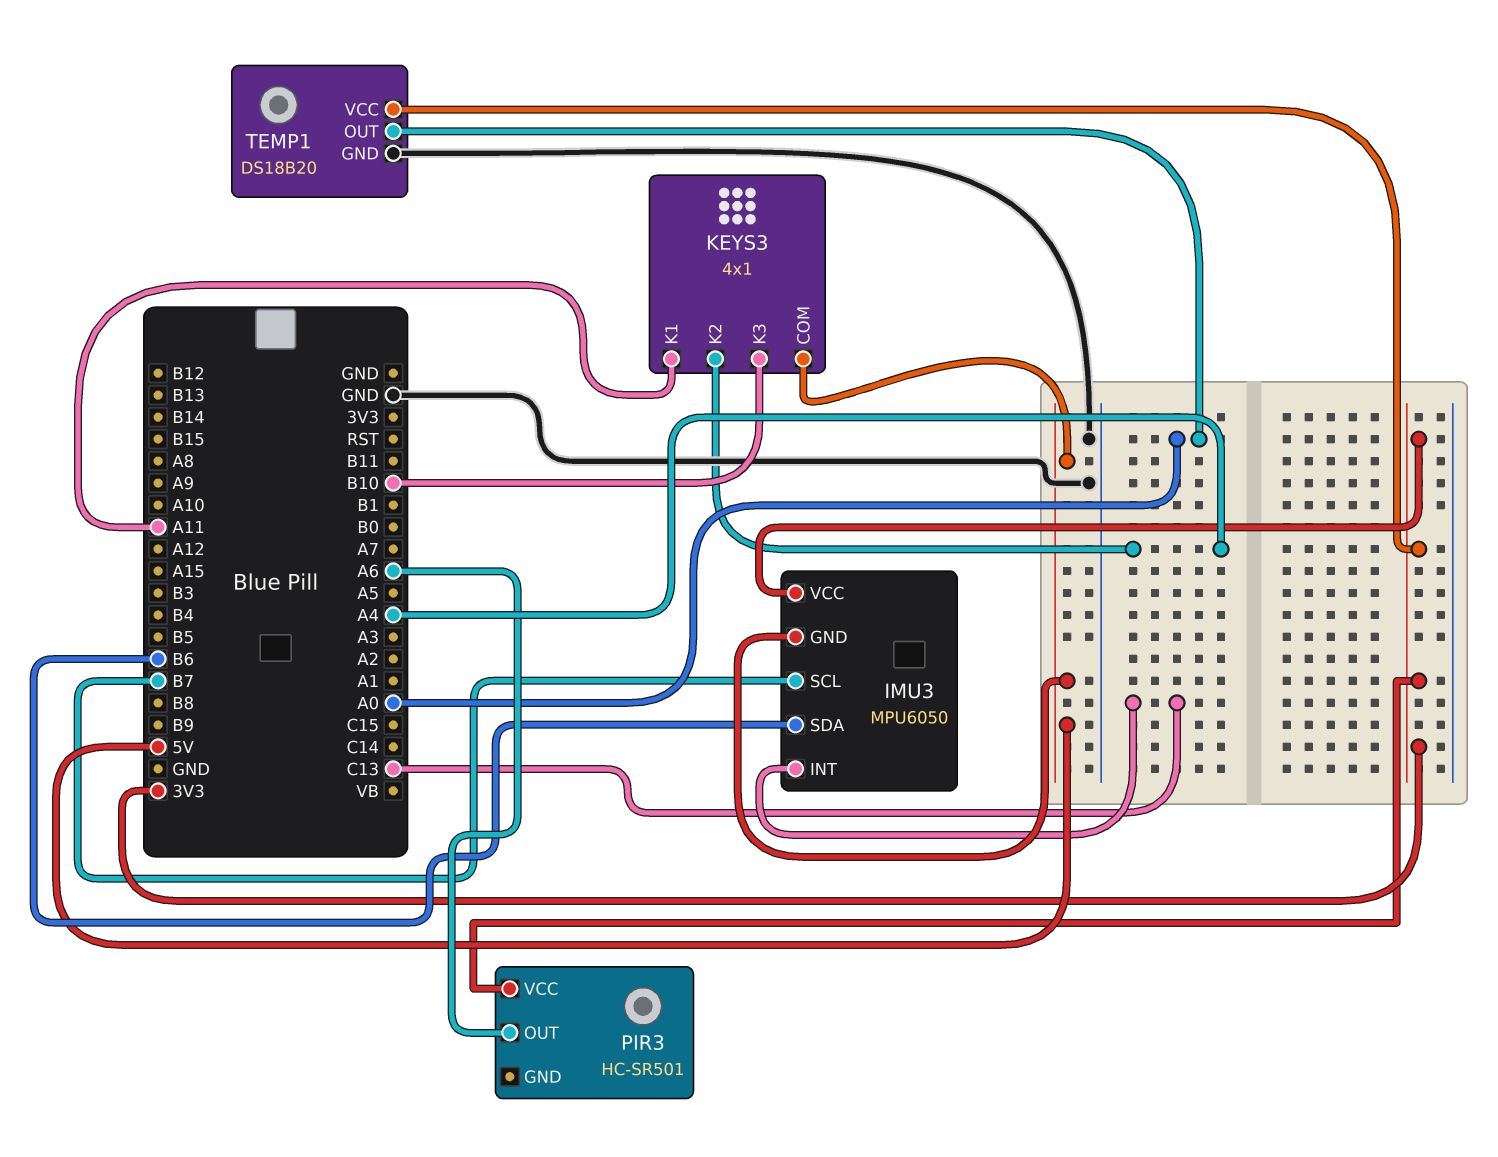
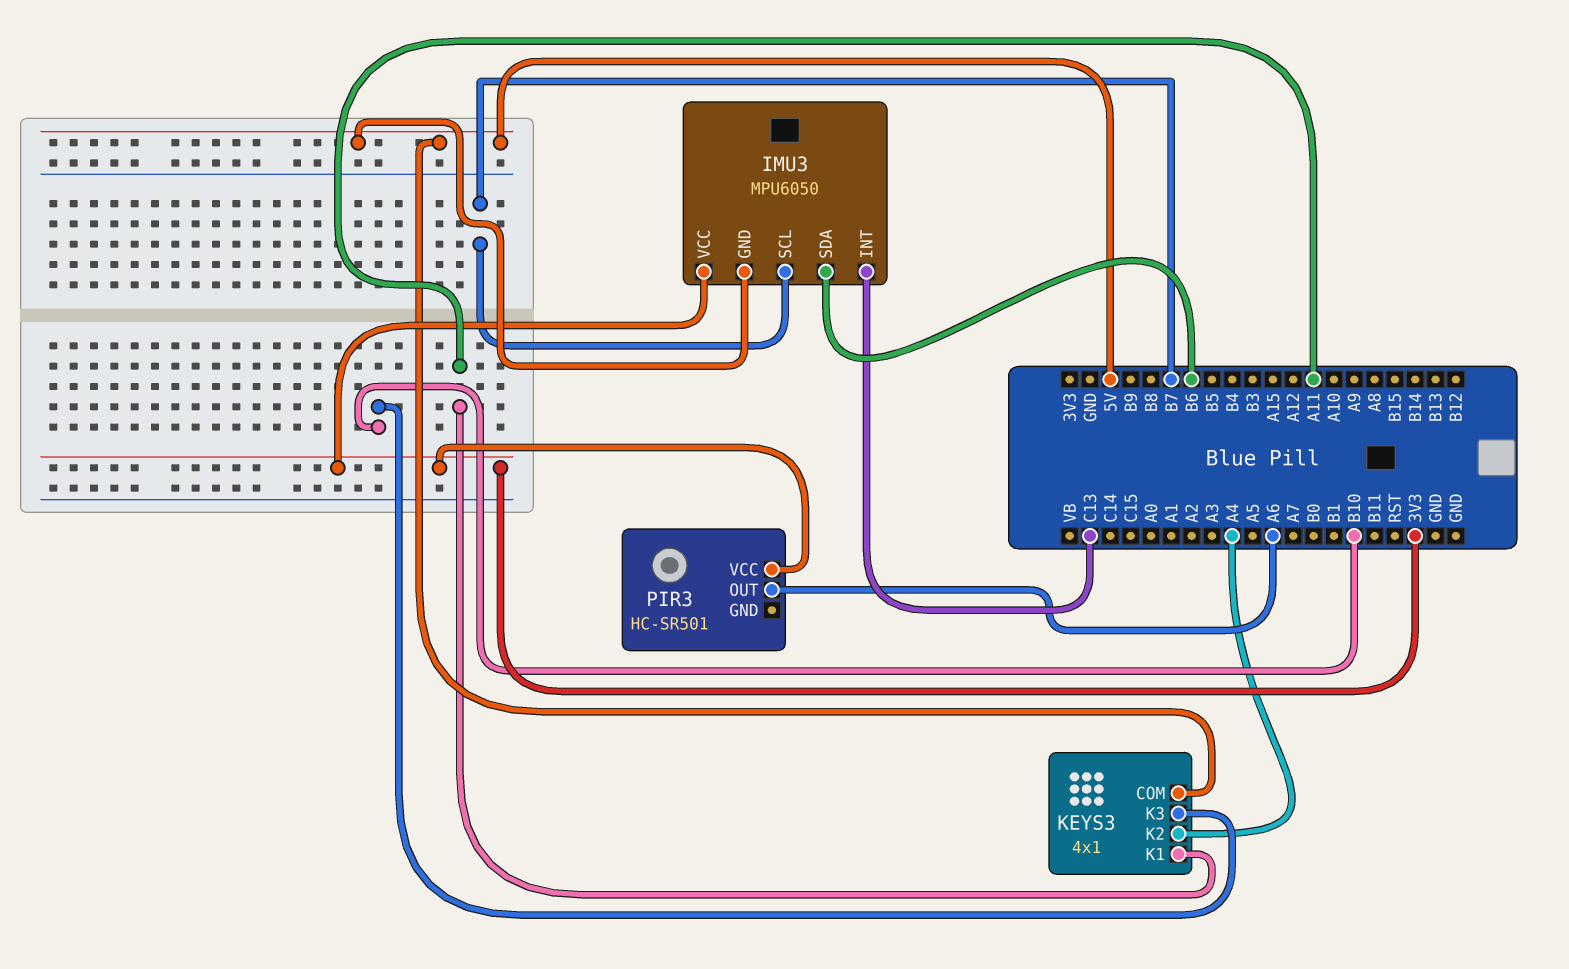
TEMP1: DS18B20 -> none
TEMP1 pin GND: GND -> none
TEMP1 pin OUT: A0 -> none
TEMP1 pin VCC: 3V3 -> none

